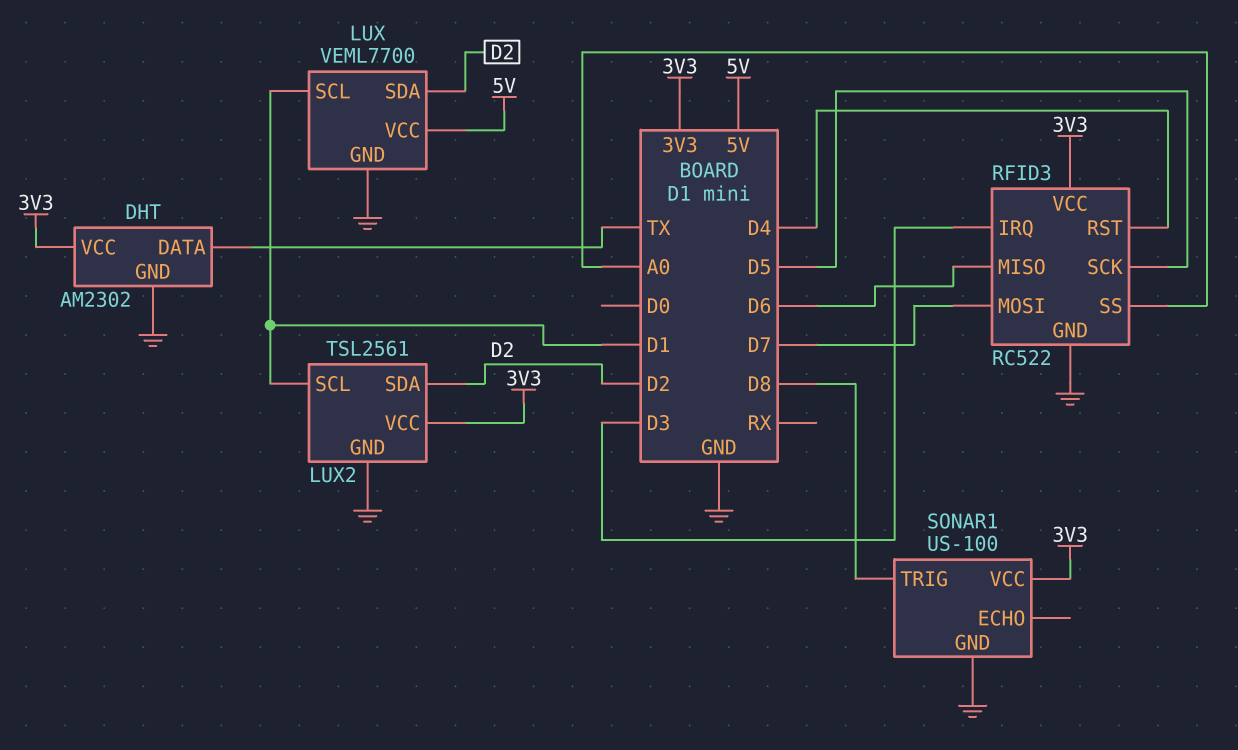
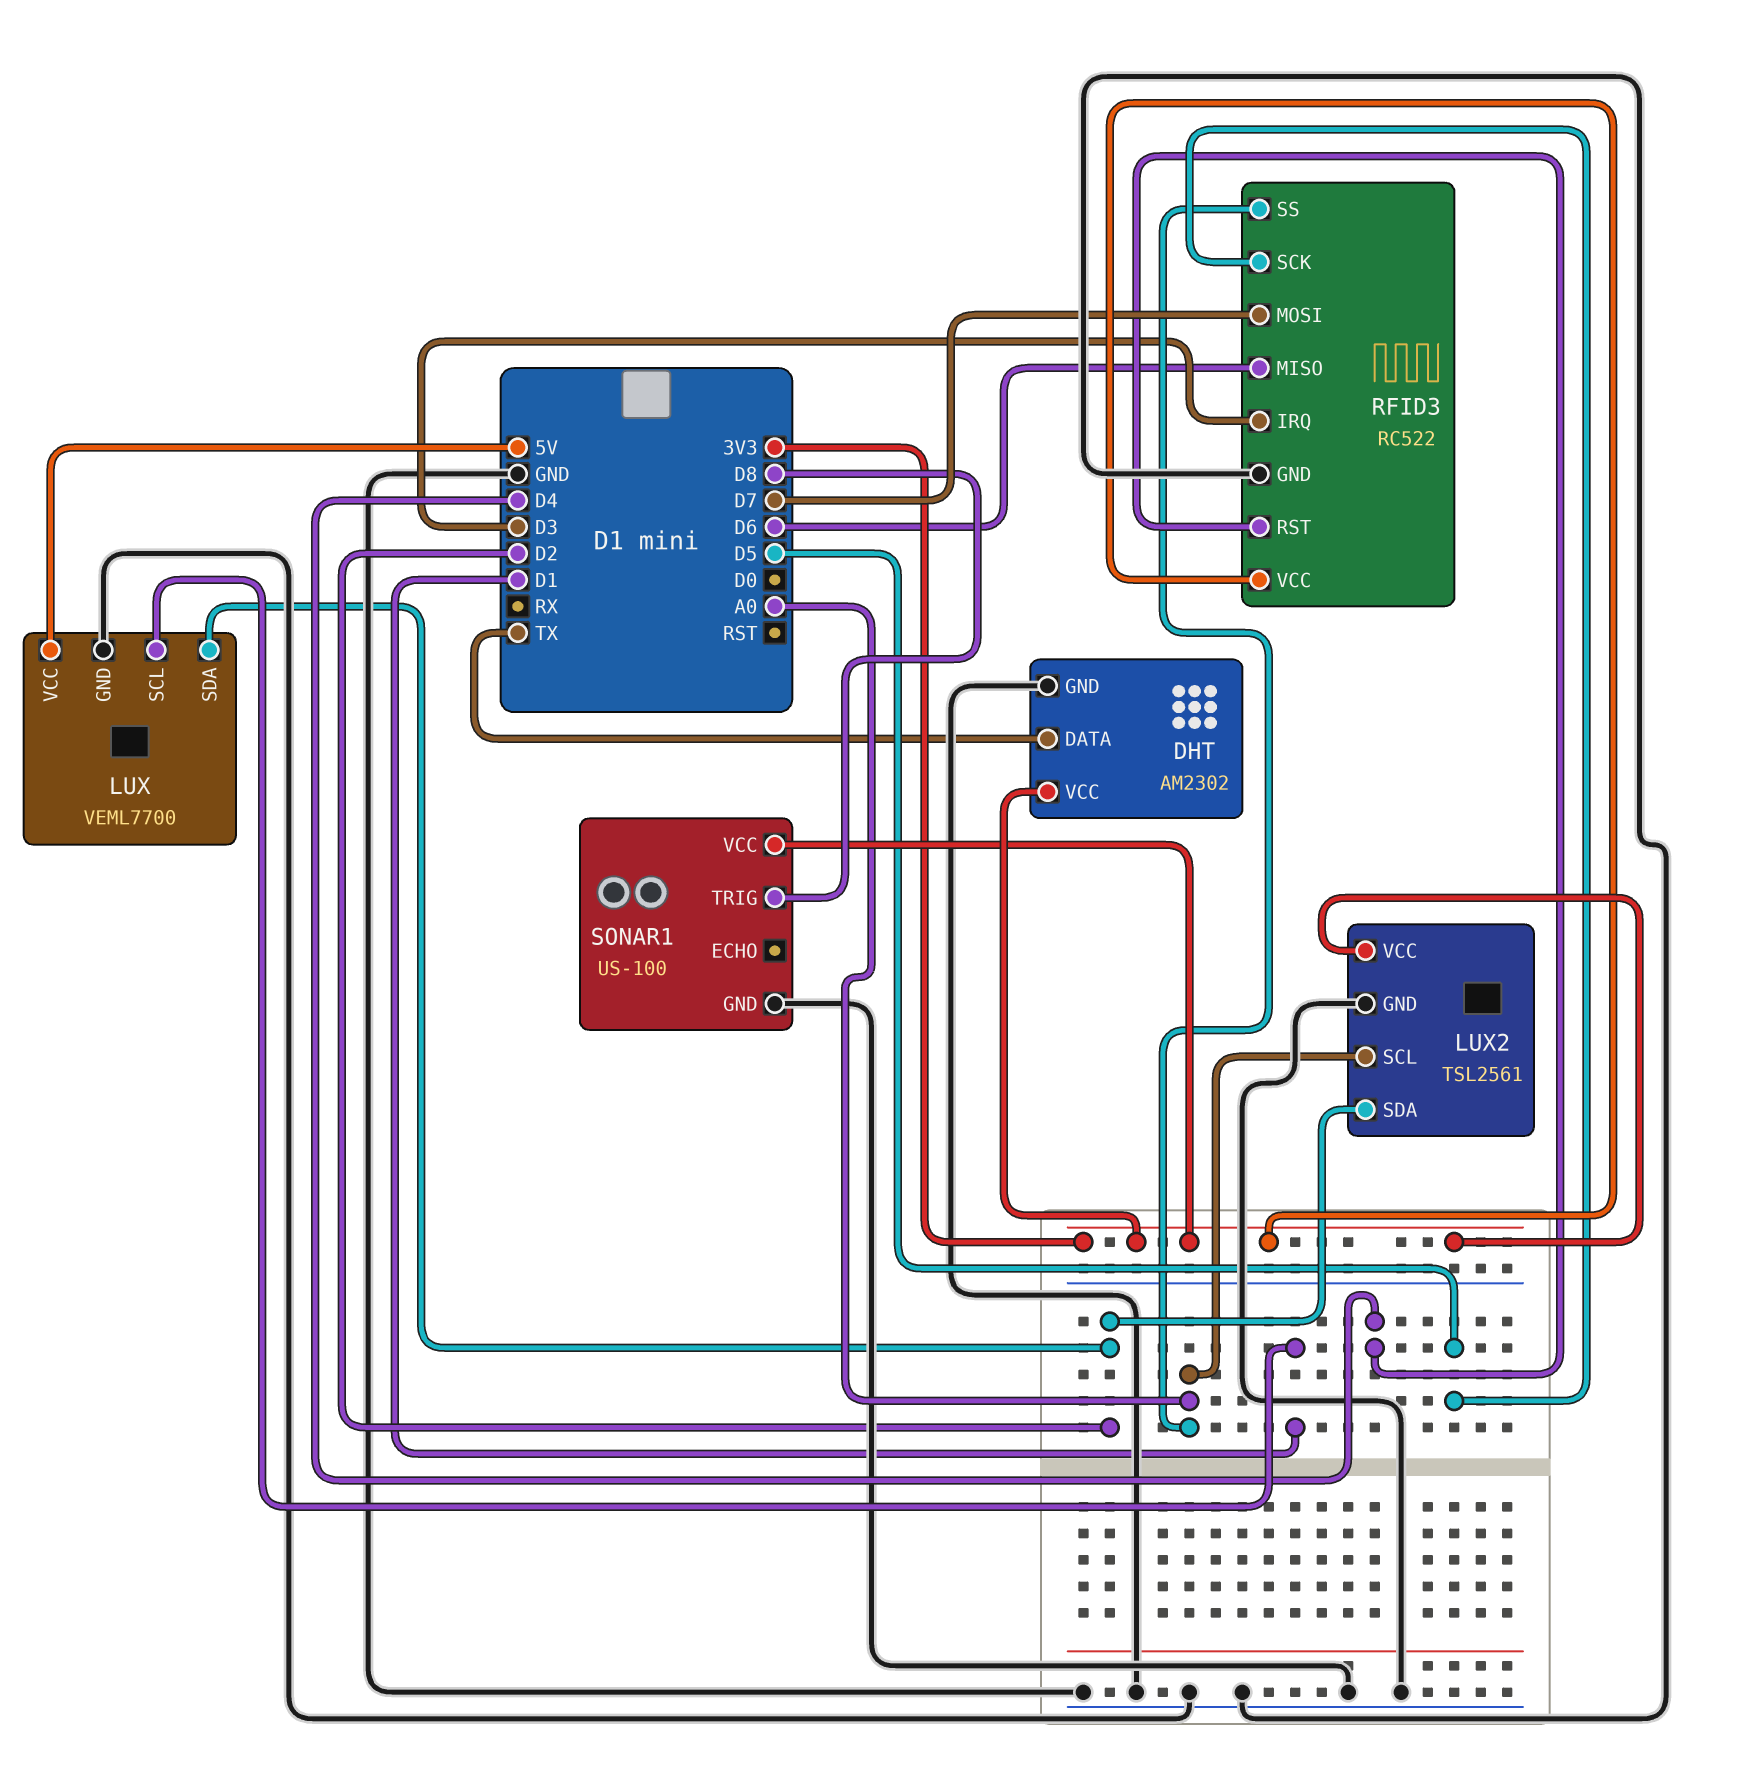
LUX2 pin SCL: D1 -> A0

